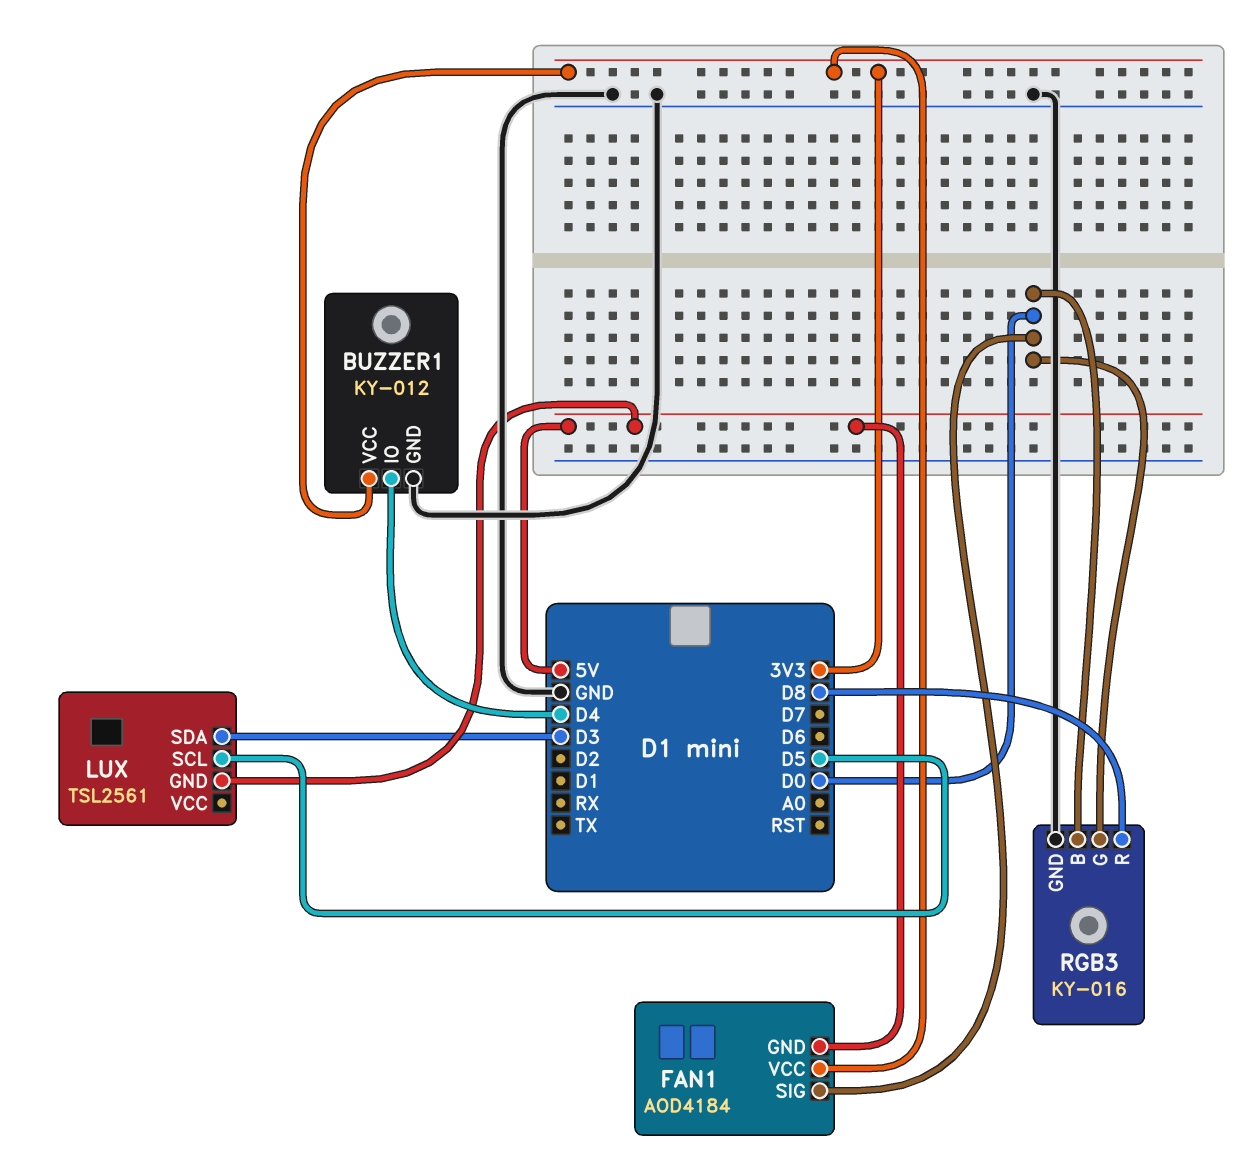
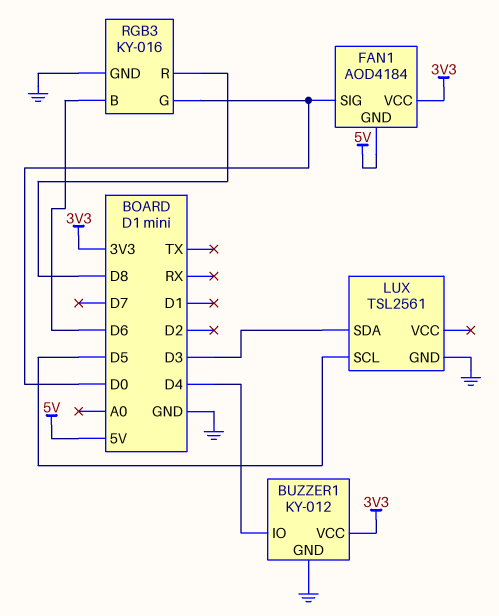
LUX pin GND: 5V -> GND
RGB3 pin B: D0 -> D6

